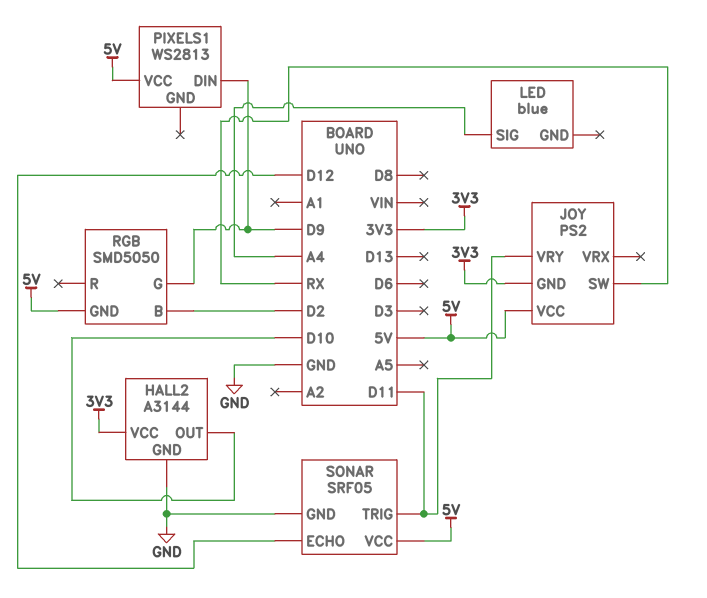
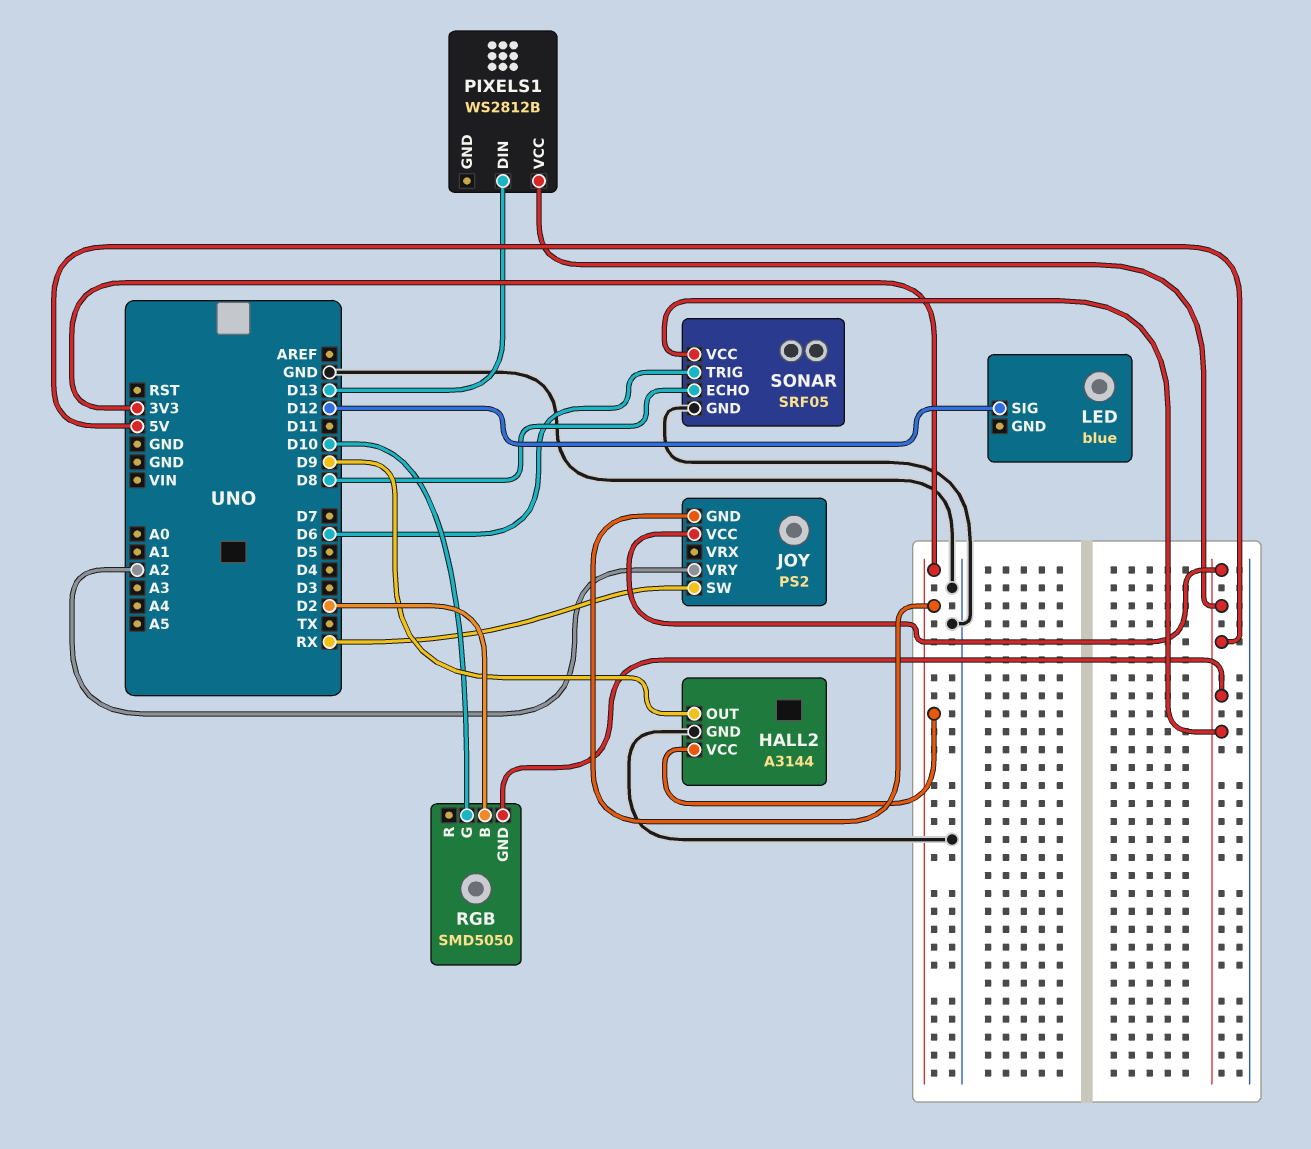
HALL2 pin OUT: D10 -> D9
JOY pin VRY: D11 -> A2
LED pin SIG: A4 -> D12
PIXELS1: WS2813 -> WS2812B
PIXELS1 pin DIN: D9 -> D13
RGB pin G: D9 -> D10
SONAR pin ECHO: D12 -> D8
SONAR pin TRIG: D11 -> D6

